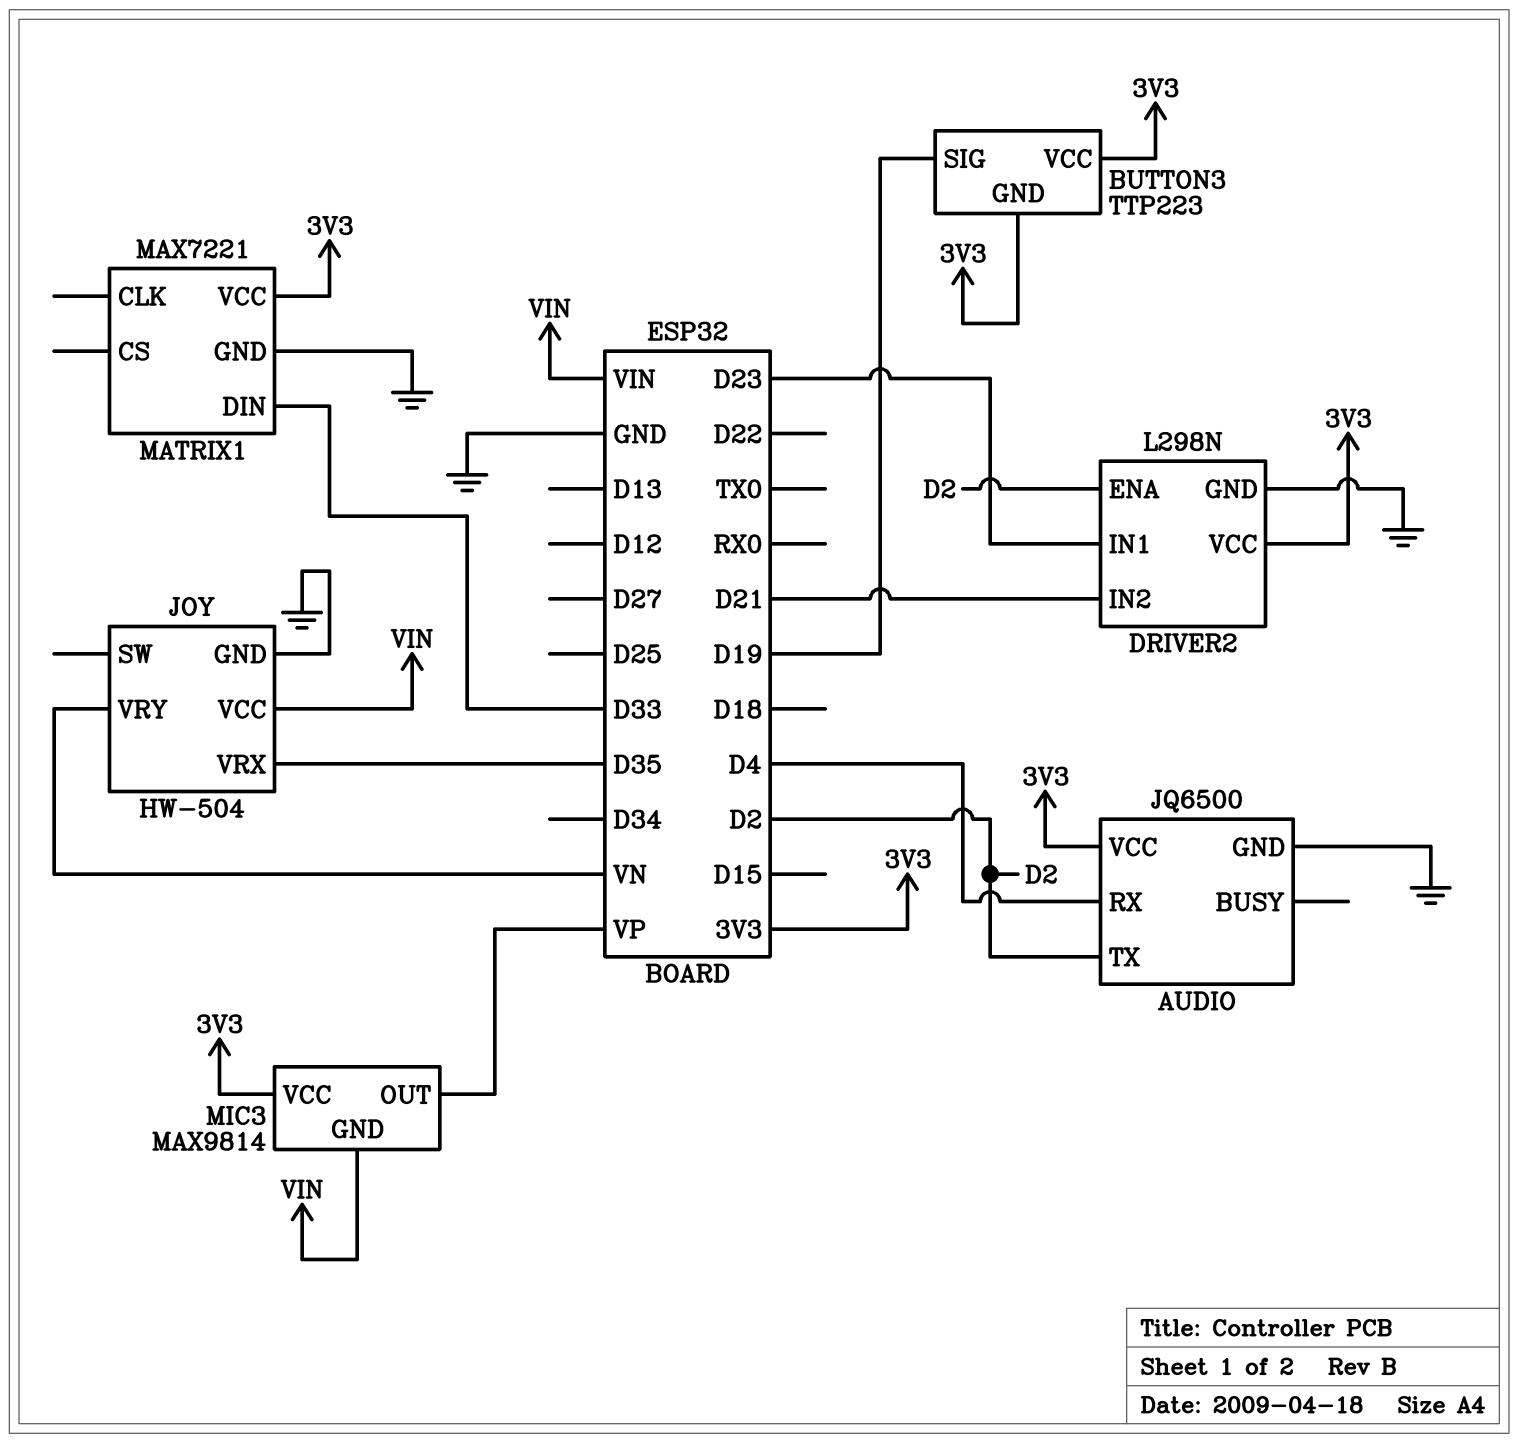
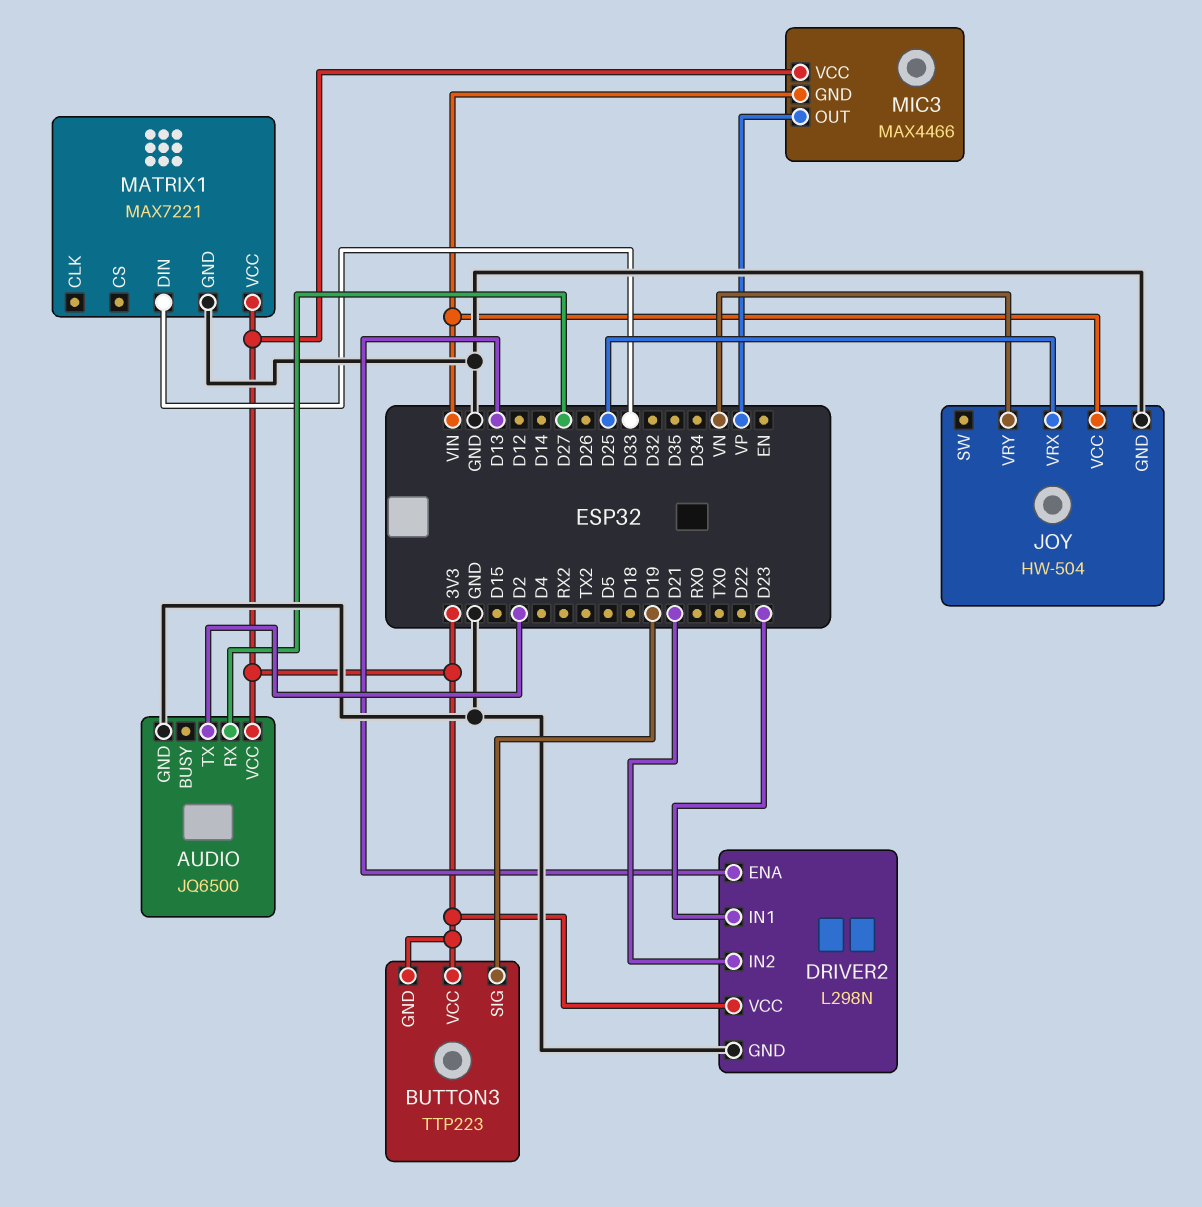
AUDIO pin RX: D4 -> D27
DRIVER2 pin ENA: D2 -> D13
JOY pin VRX: D35 -> D25
MIC3: MAX9814 -> MAX4466

